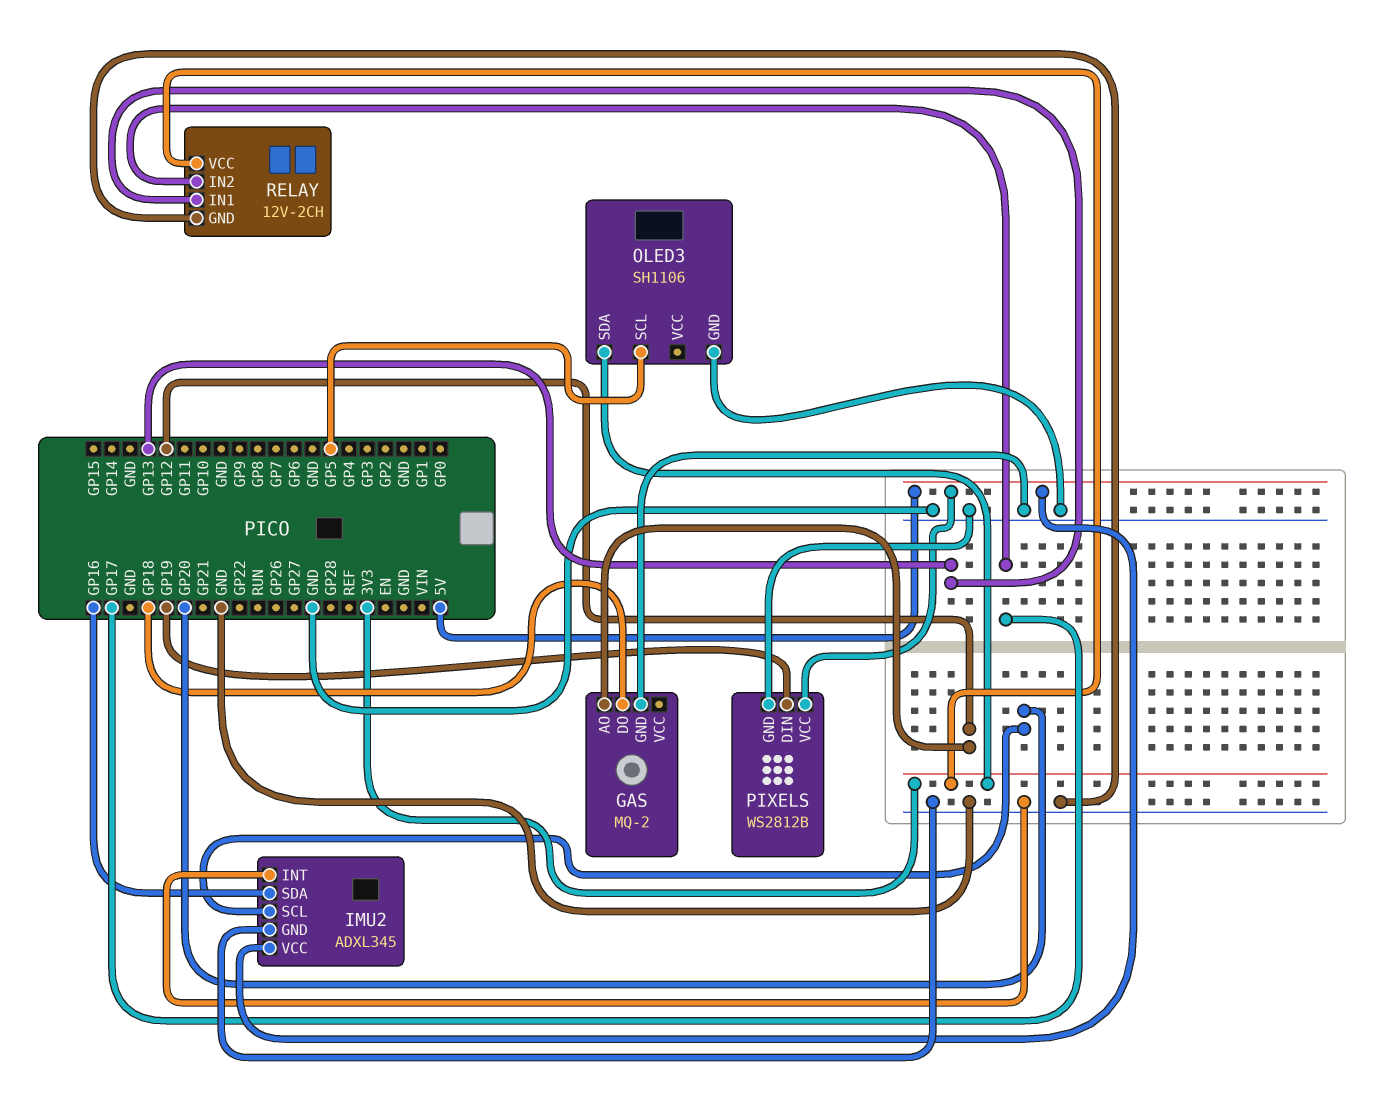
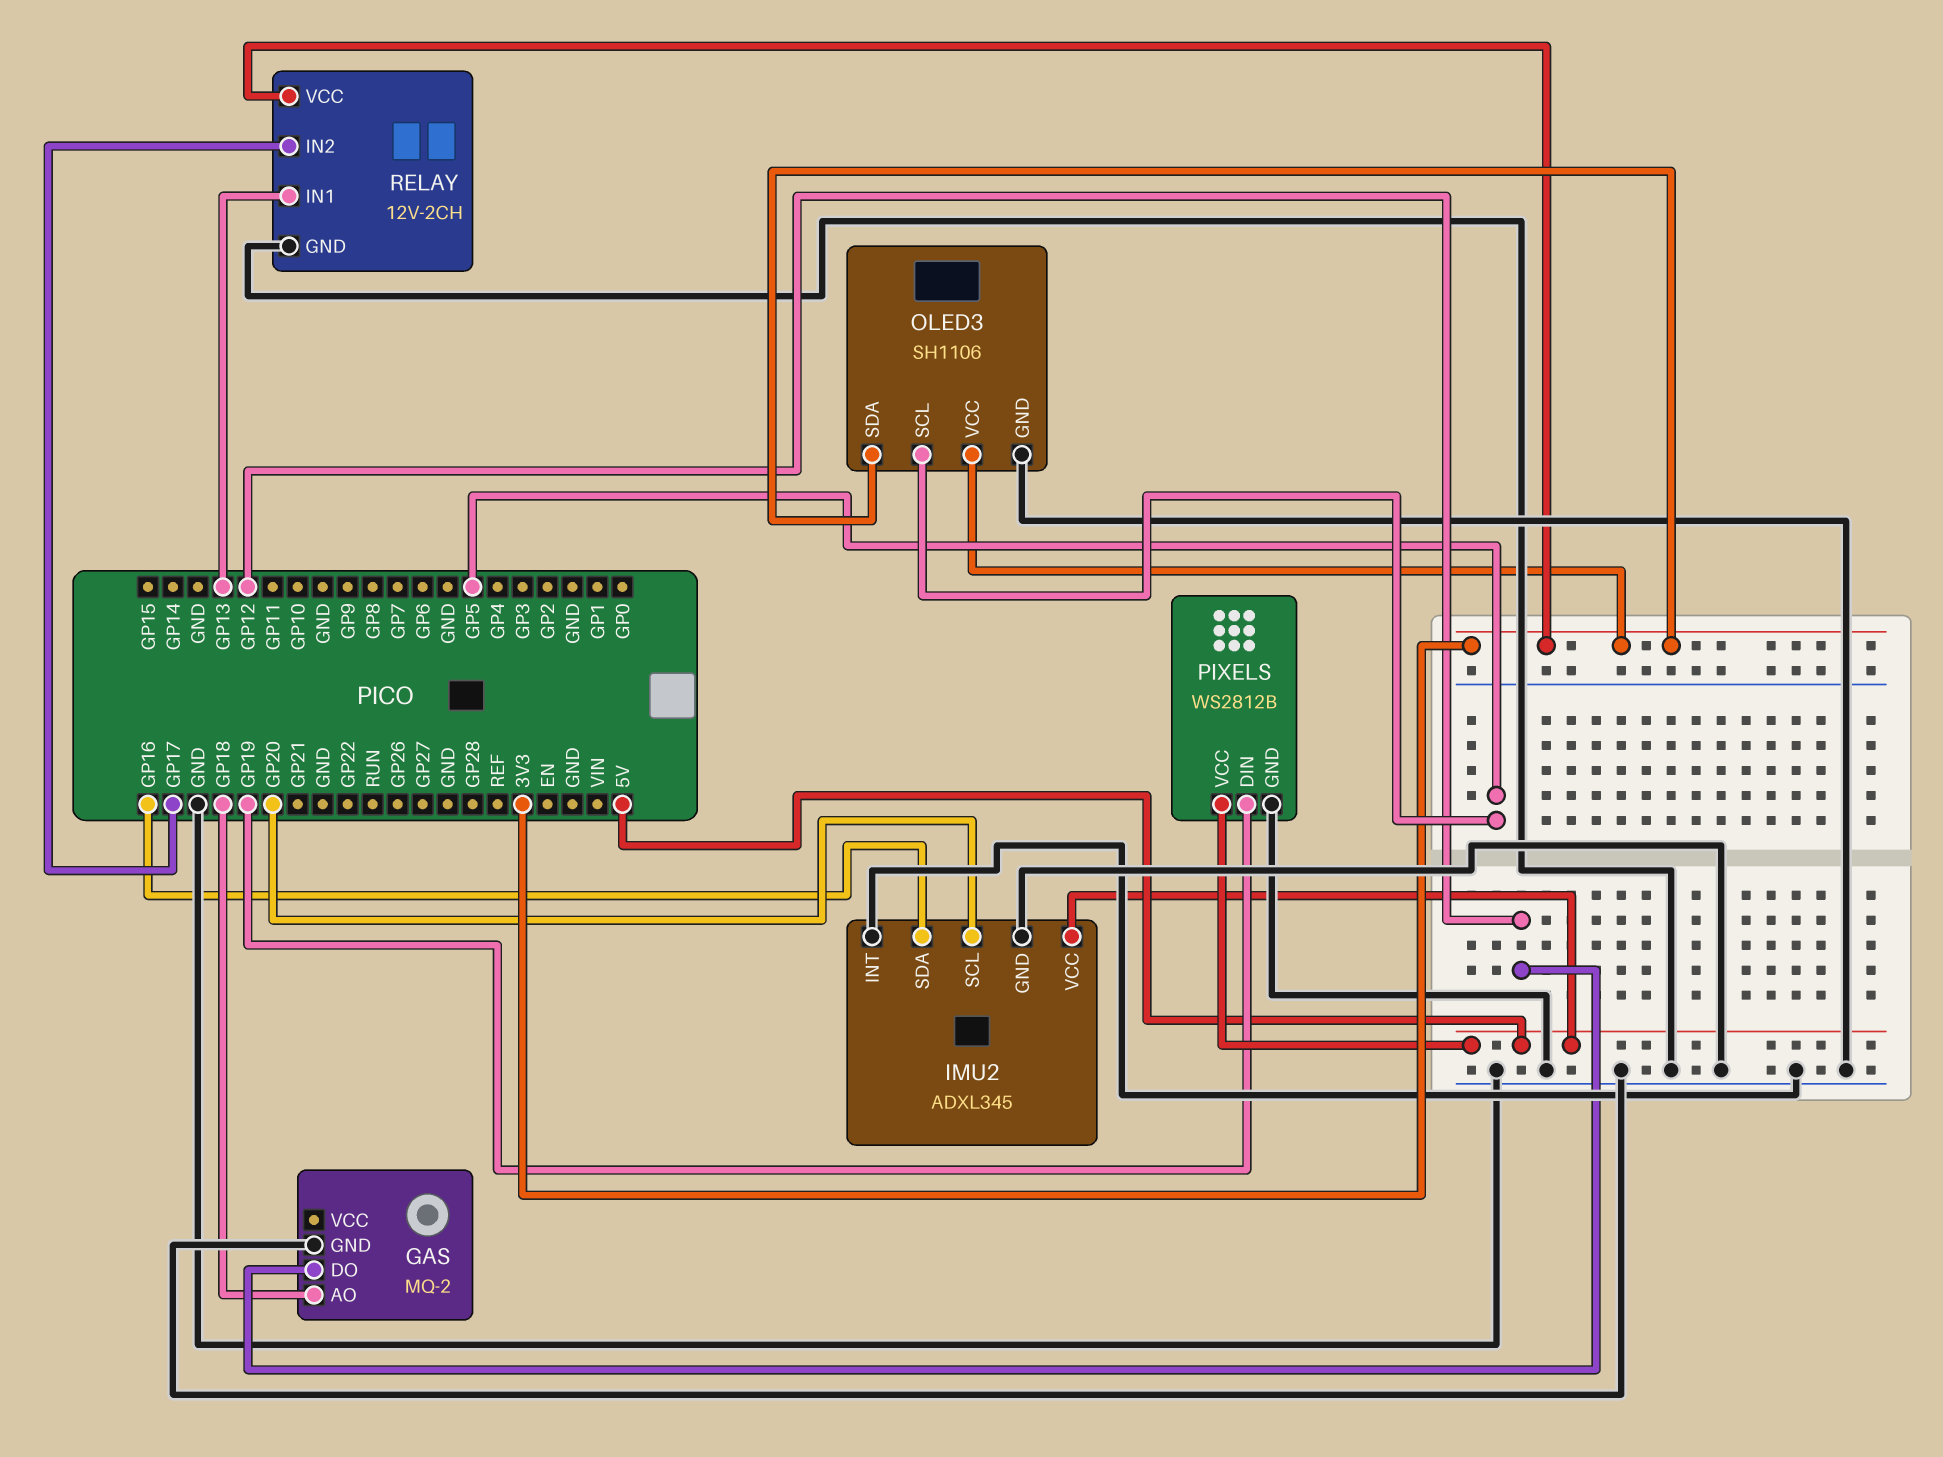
GAS pin AO: GP12 -> GP18
GAS pin DO: GP18 -> GP12
OLED3 pin VCC: none -> 3V3

